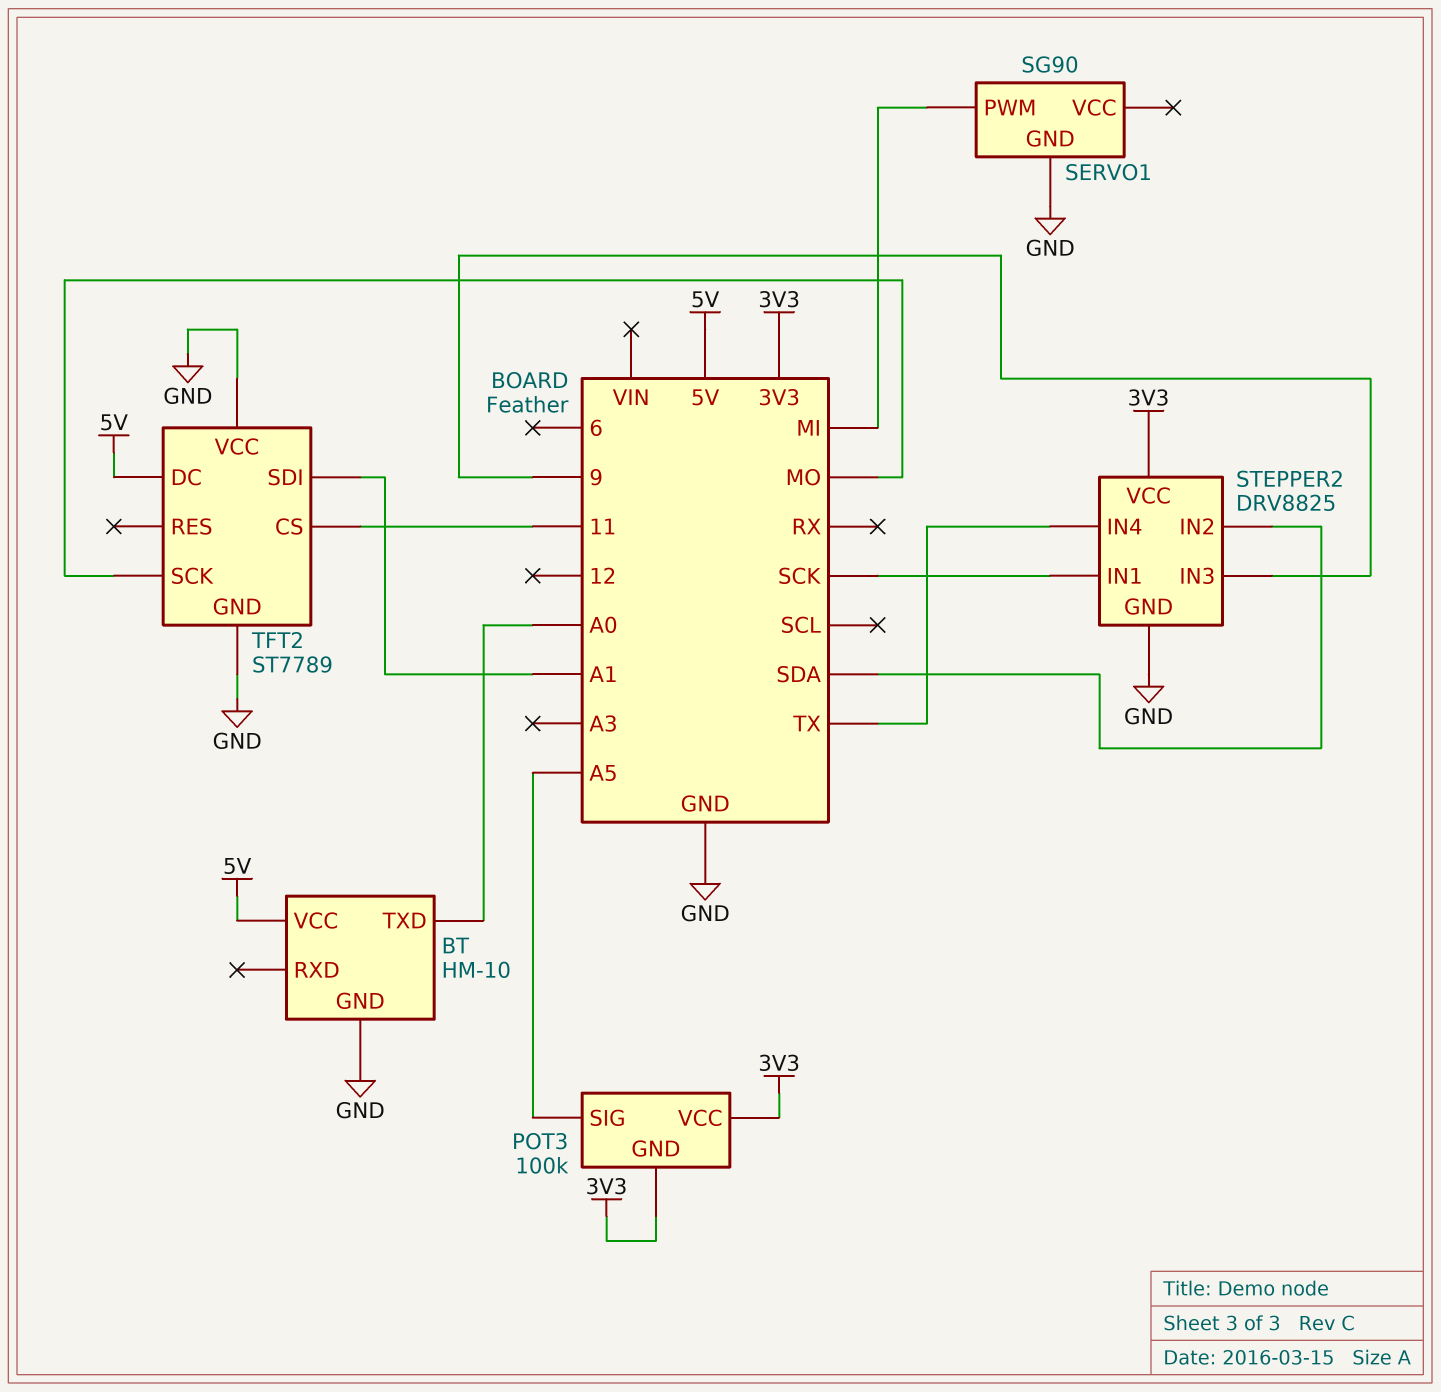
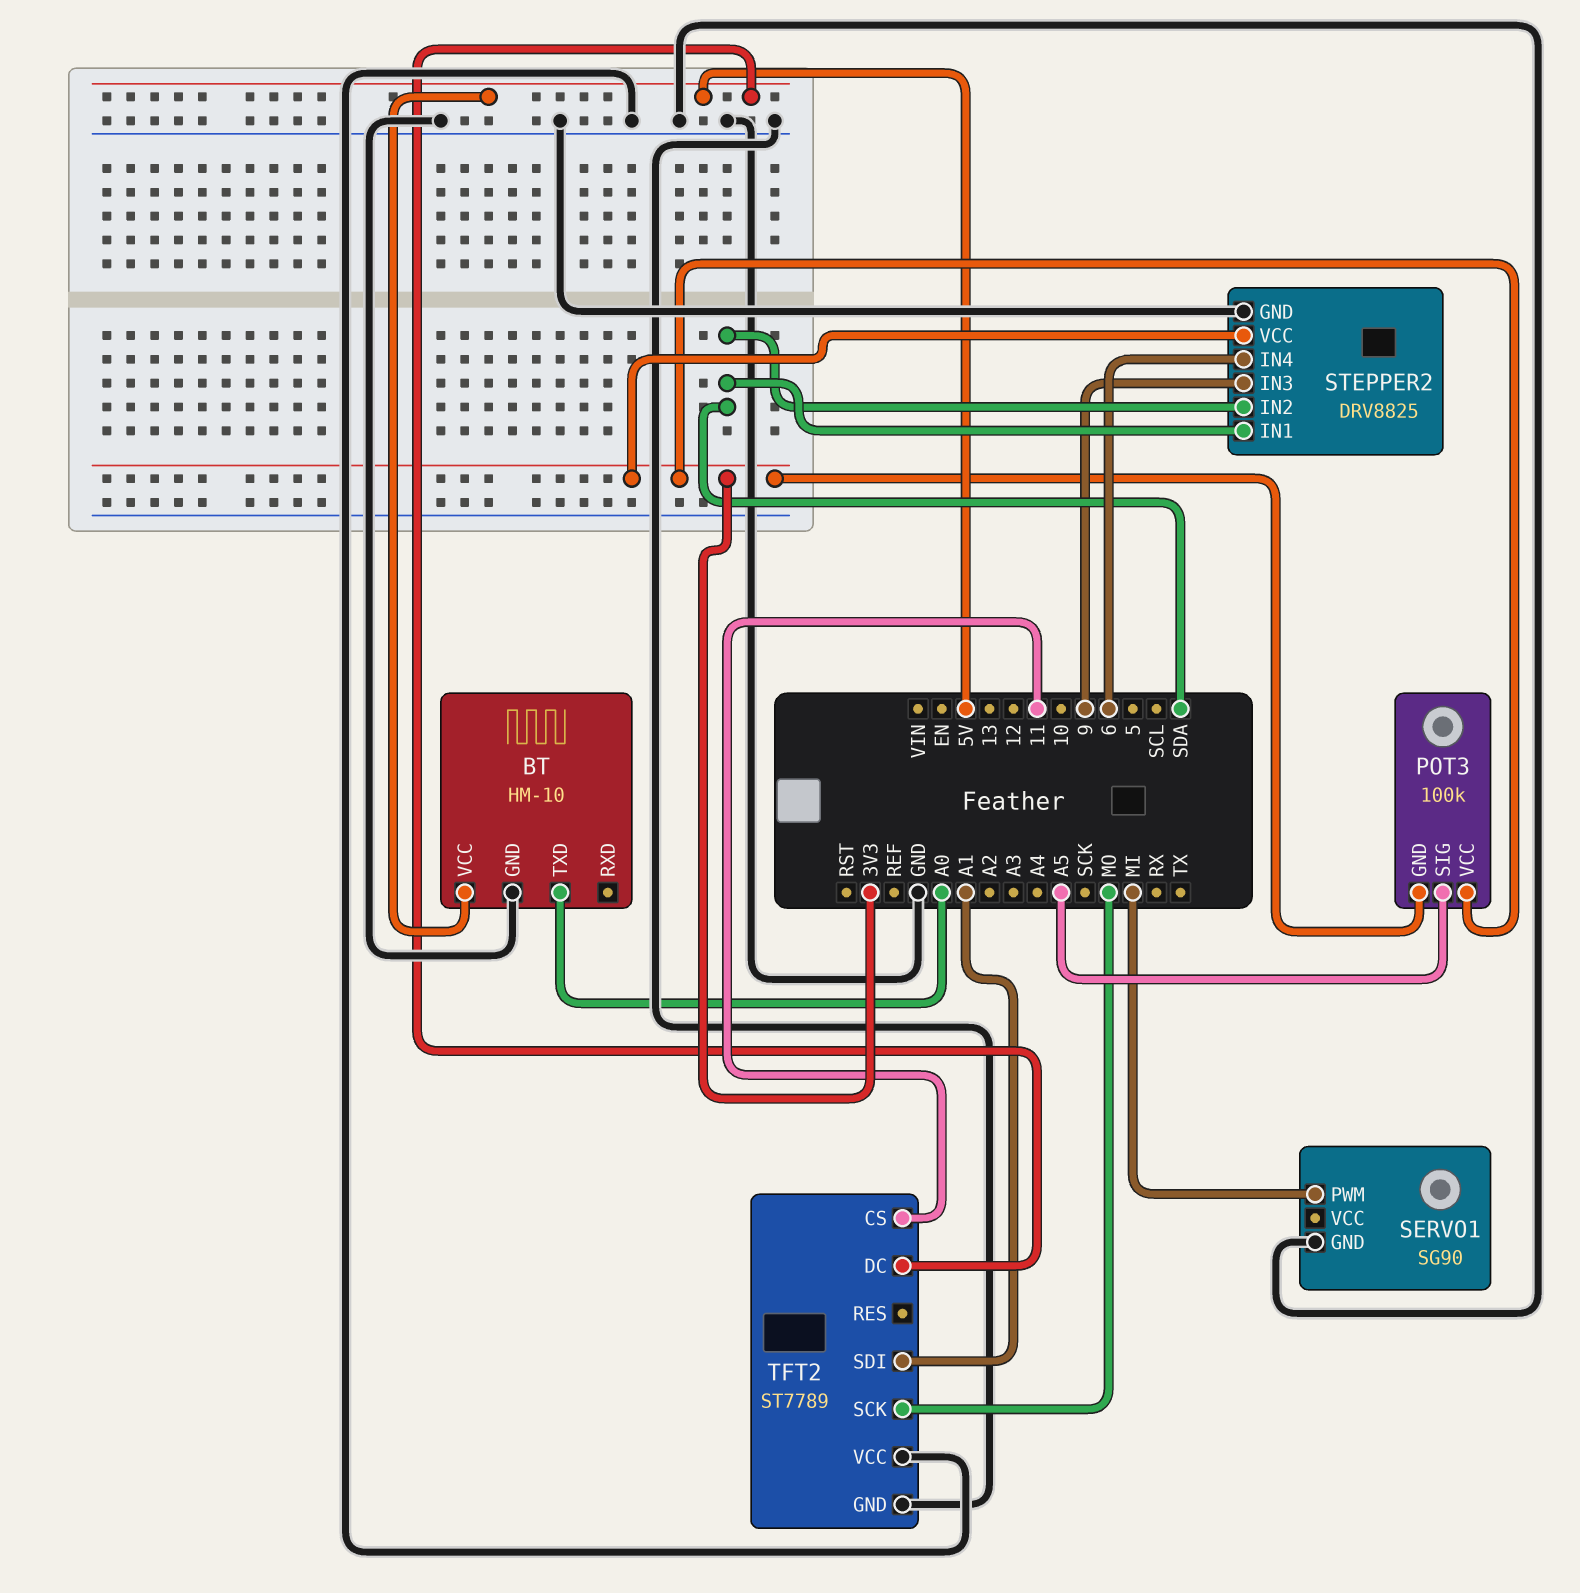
STEPPER2 pin IN1: SCK -> SDA
STEPPER2 pin IN4: TX -> 6

